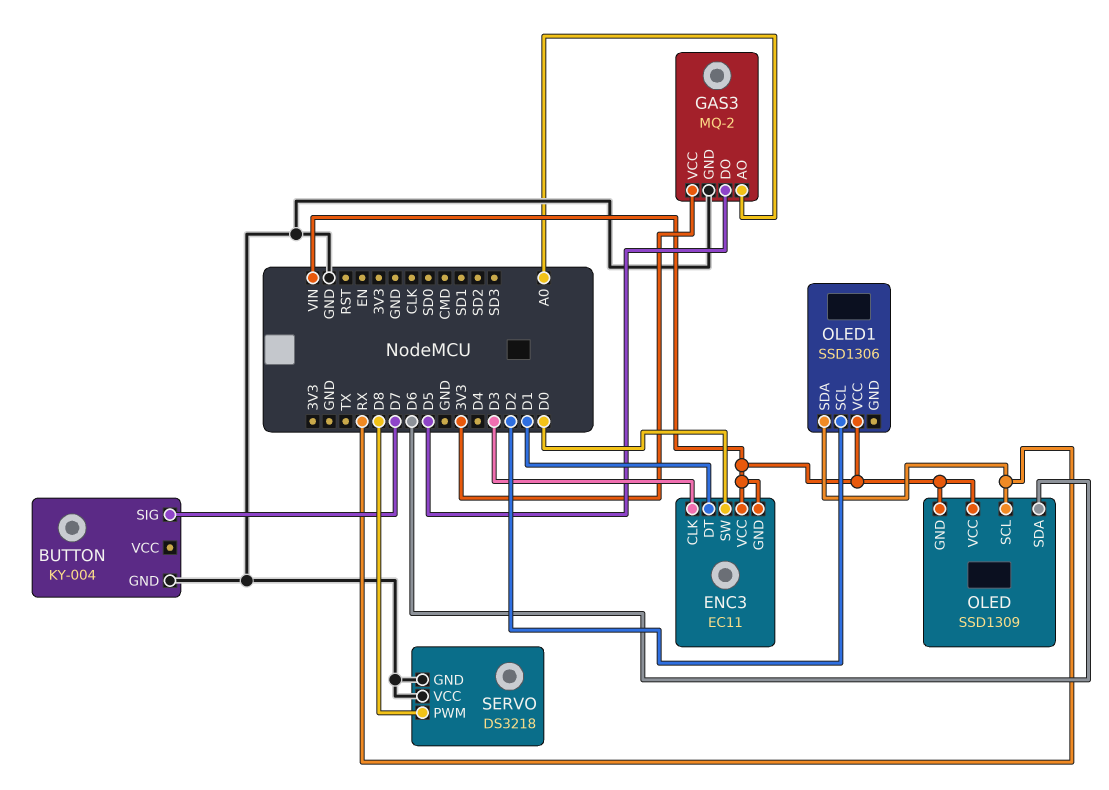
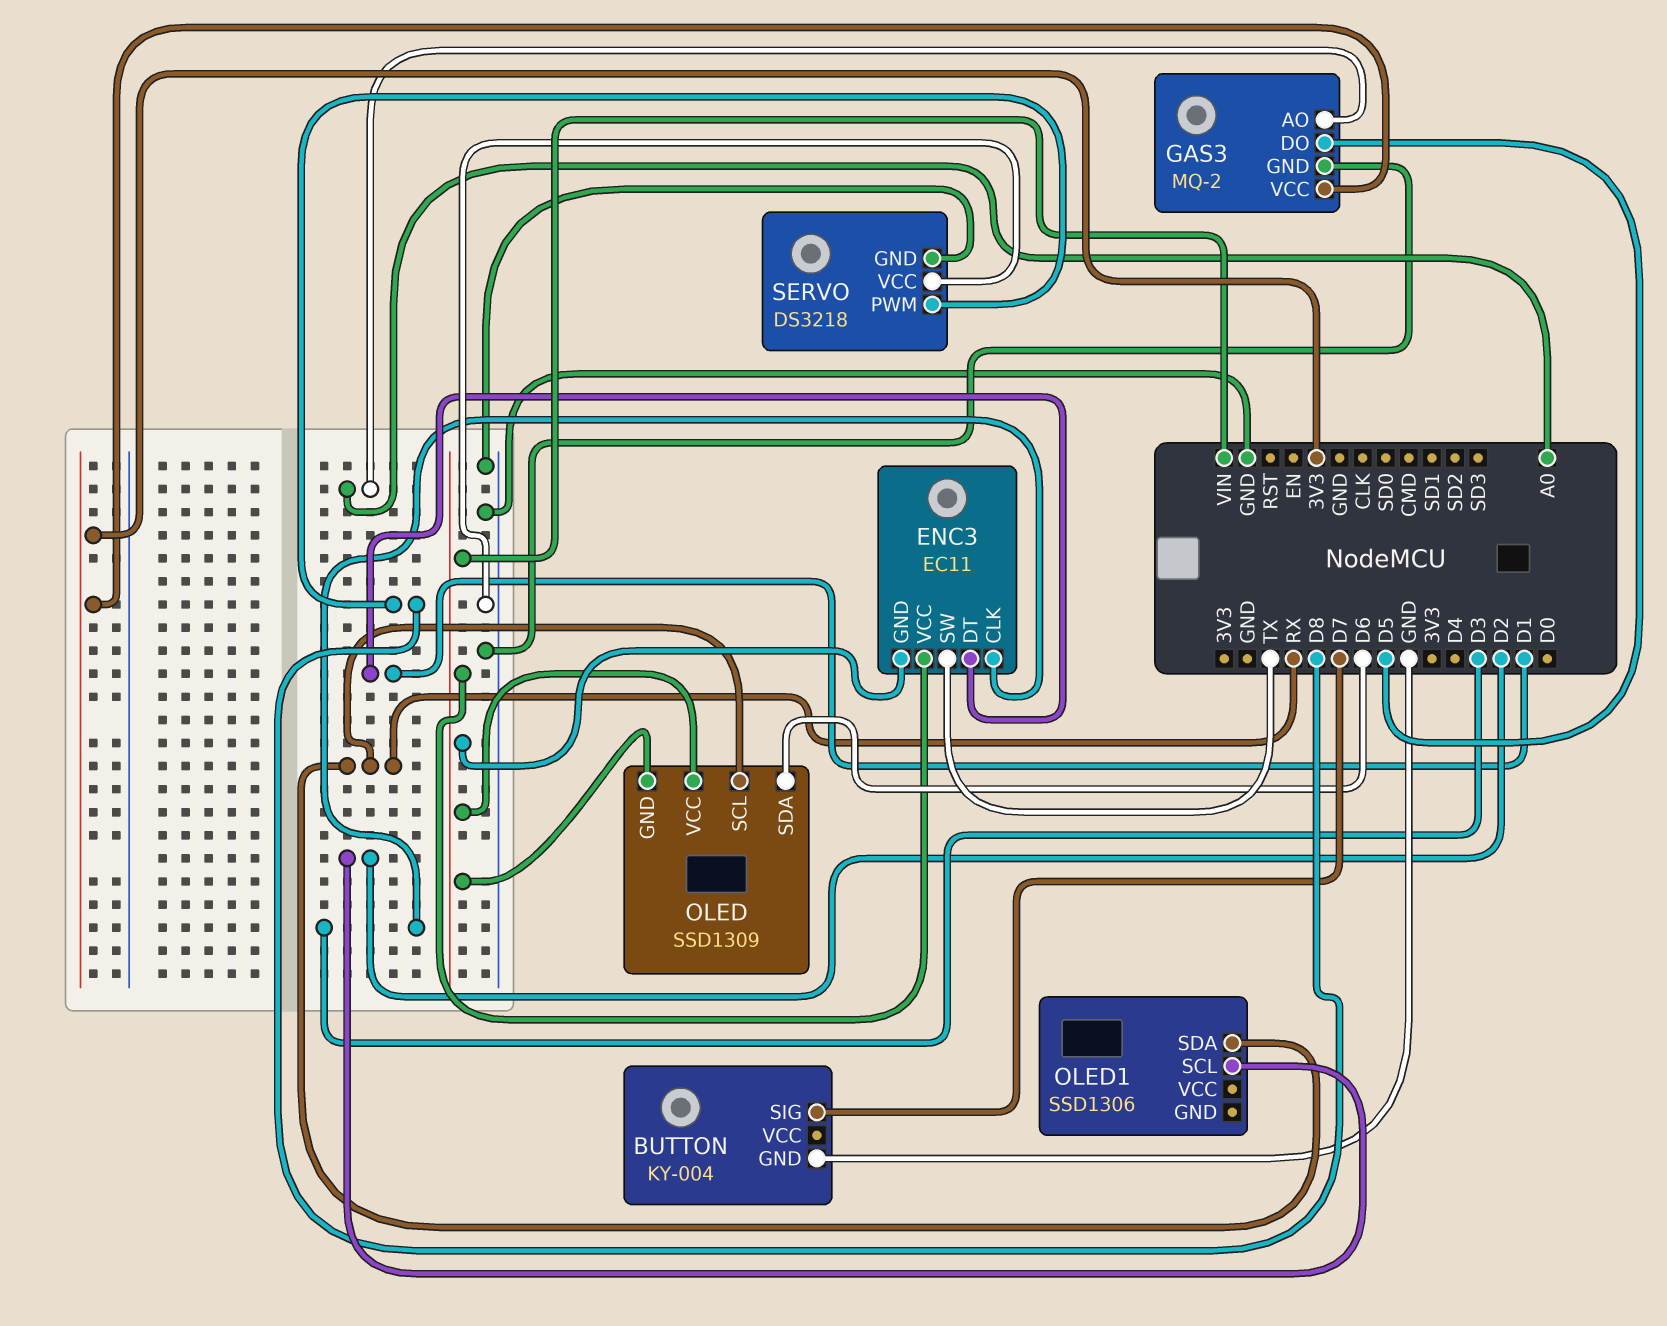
ENC3 pin SW: D0 -> TX
OLED1 pin VCC: VIN -> none

